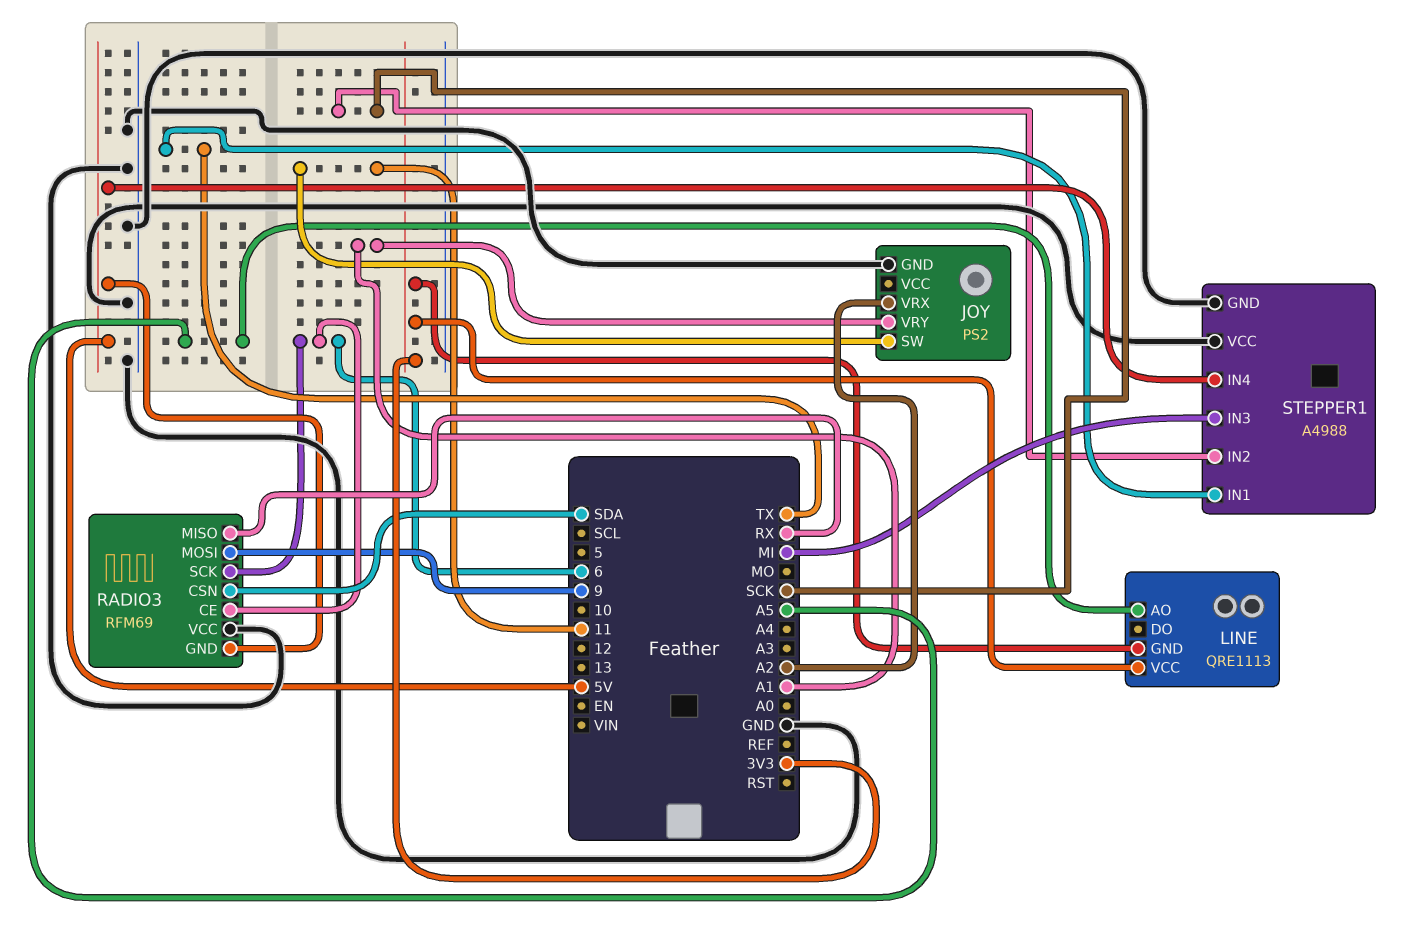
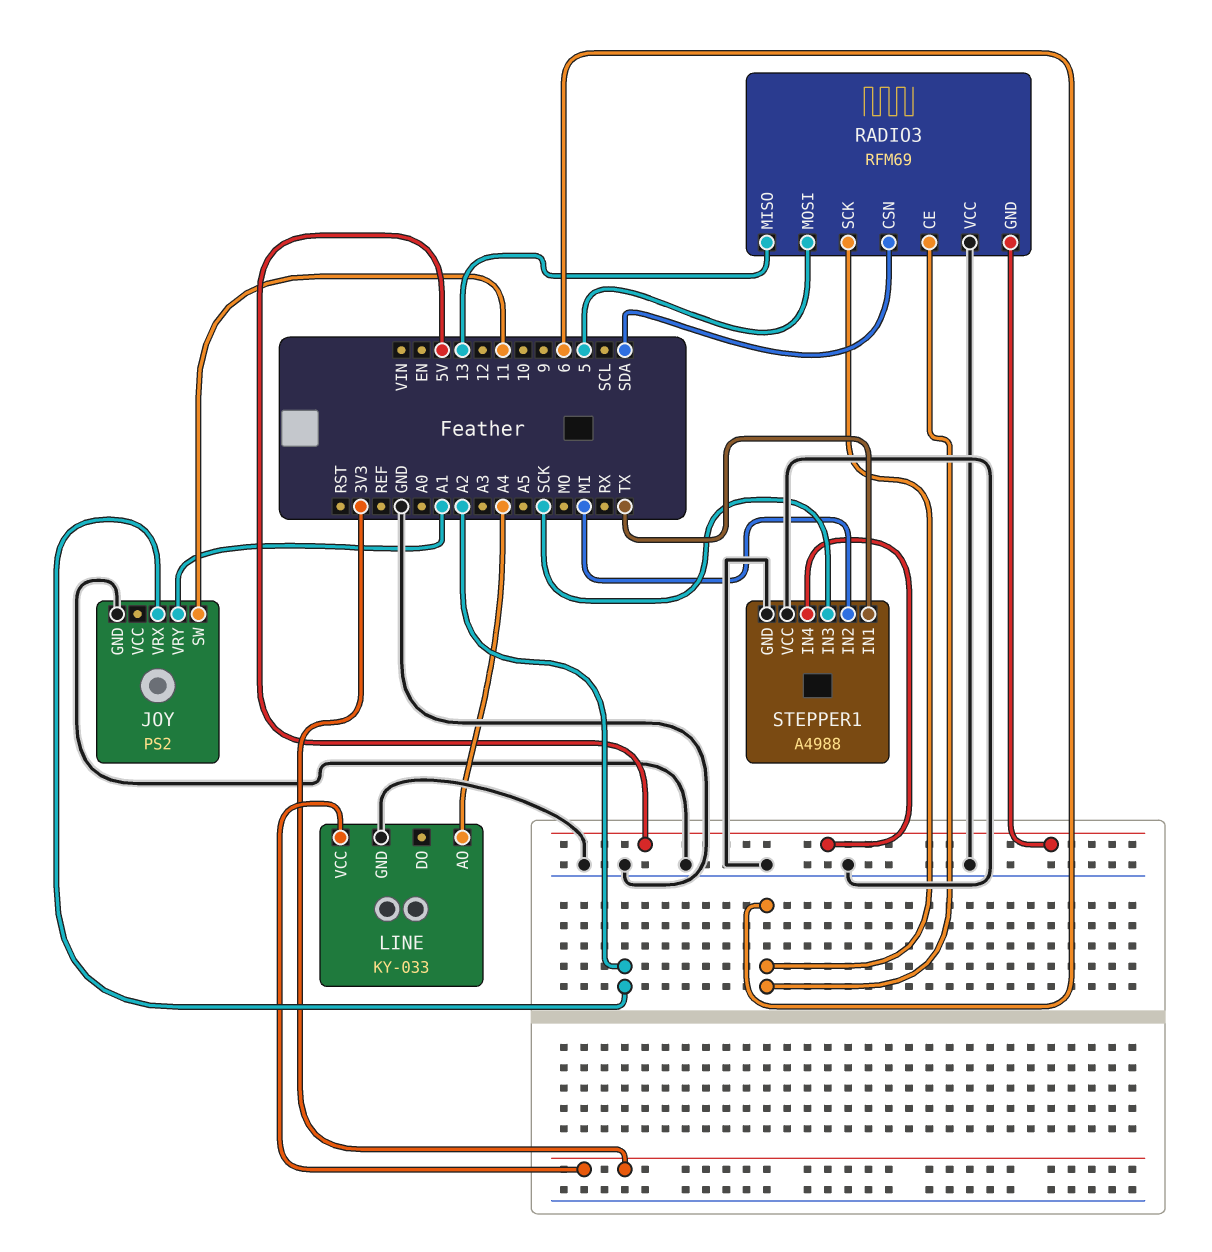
LINE: QRE1113 -> KY-033
LINE pin AO: A5 -> A4
LINE pin GND: 3V3 -> GND
RADIO3 pin MISO: RX -> 13
RADIO3 pin MOSI: 9 -> 5
STEPPER1 pin IN2: SCK -> MI
STEPPER1 pin IN3: MI -> SCK

